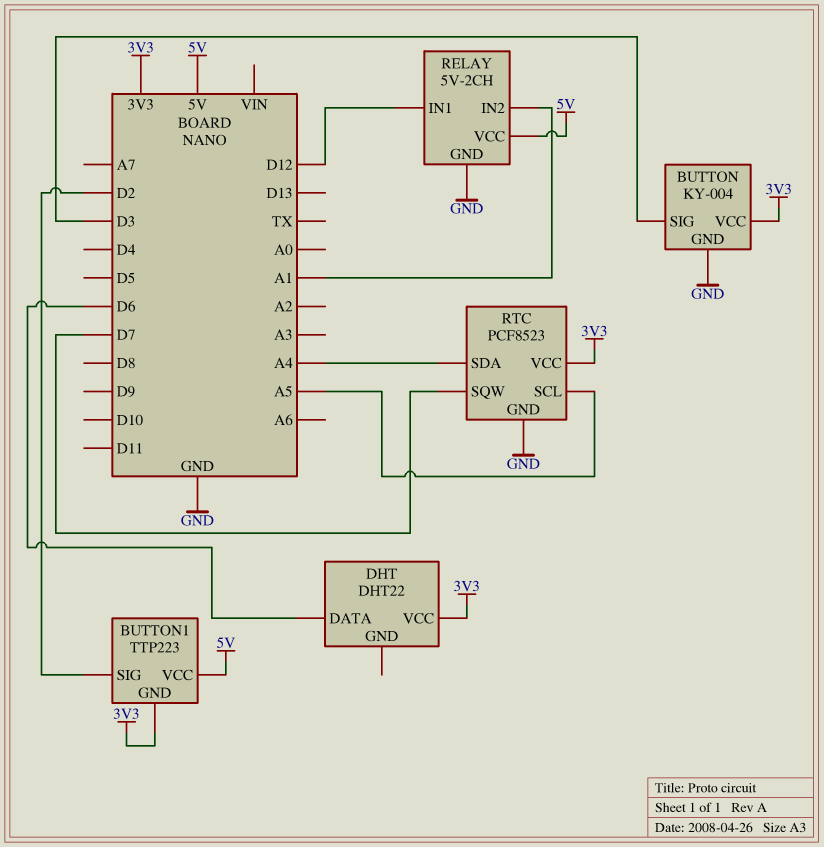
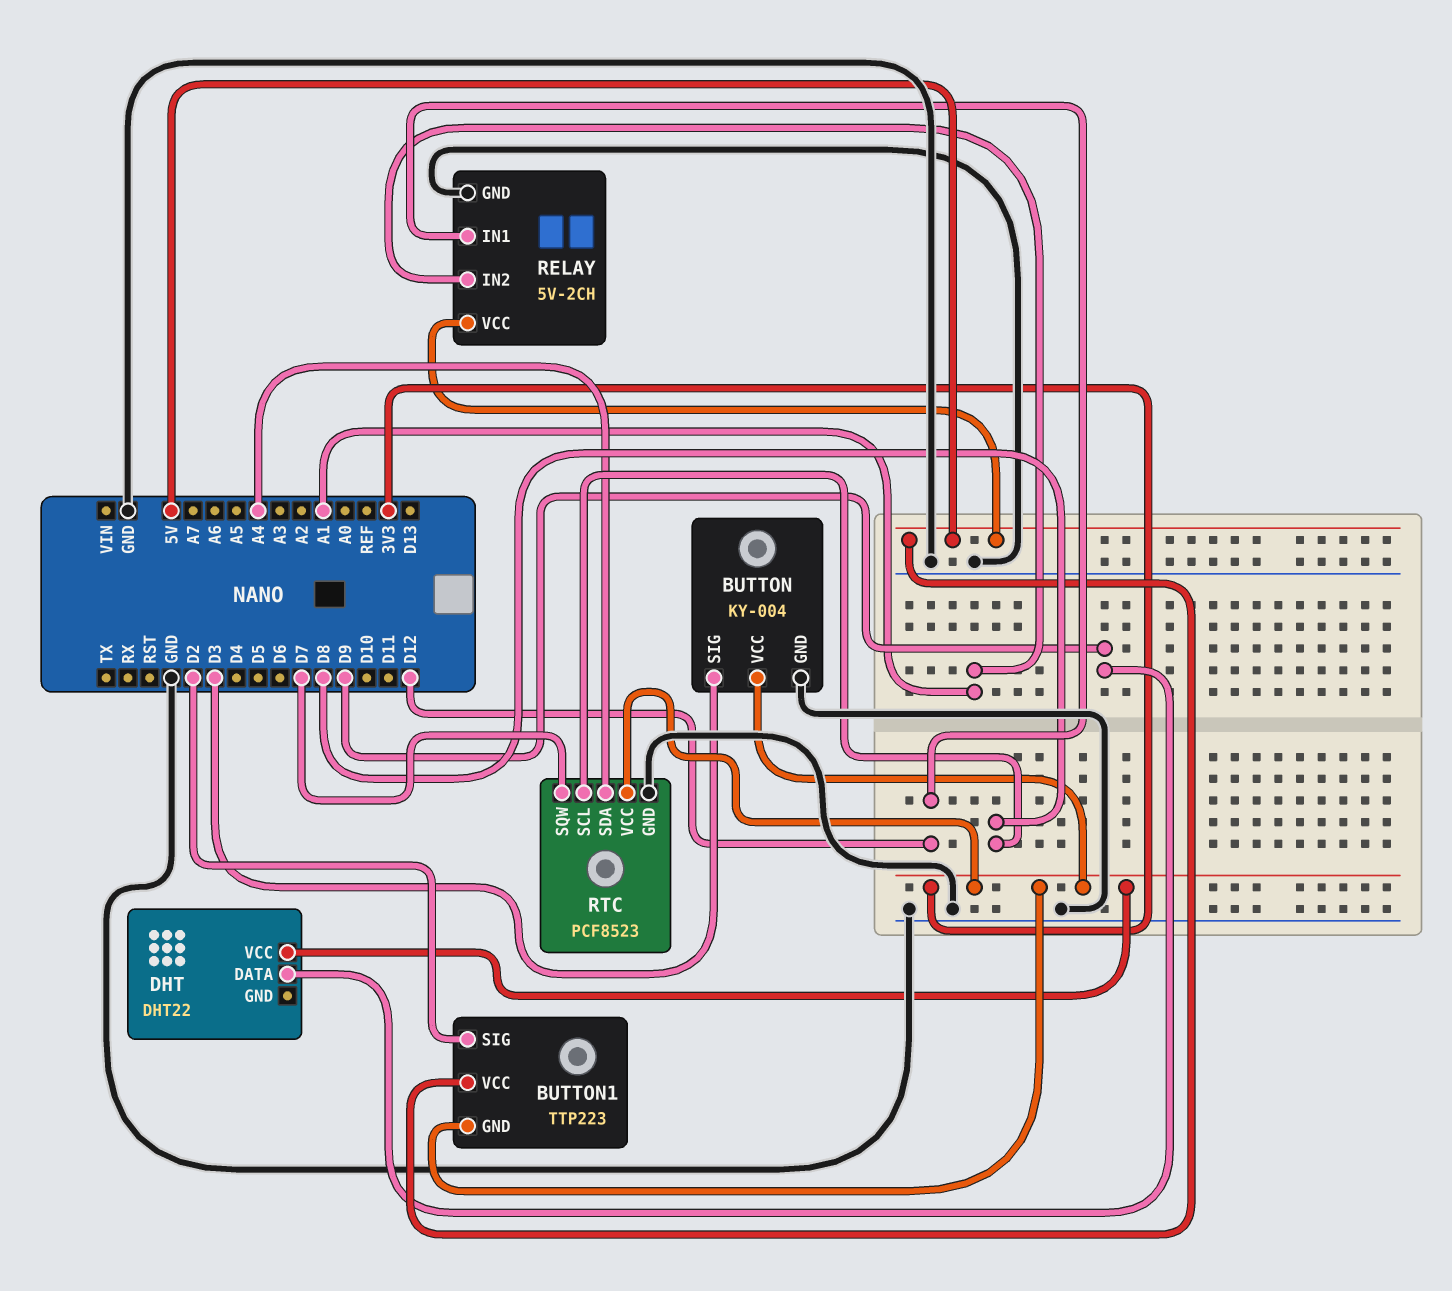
DHT pin DATA: D6 -> D9
RTC pin SCL: A5 -> D8

